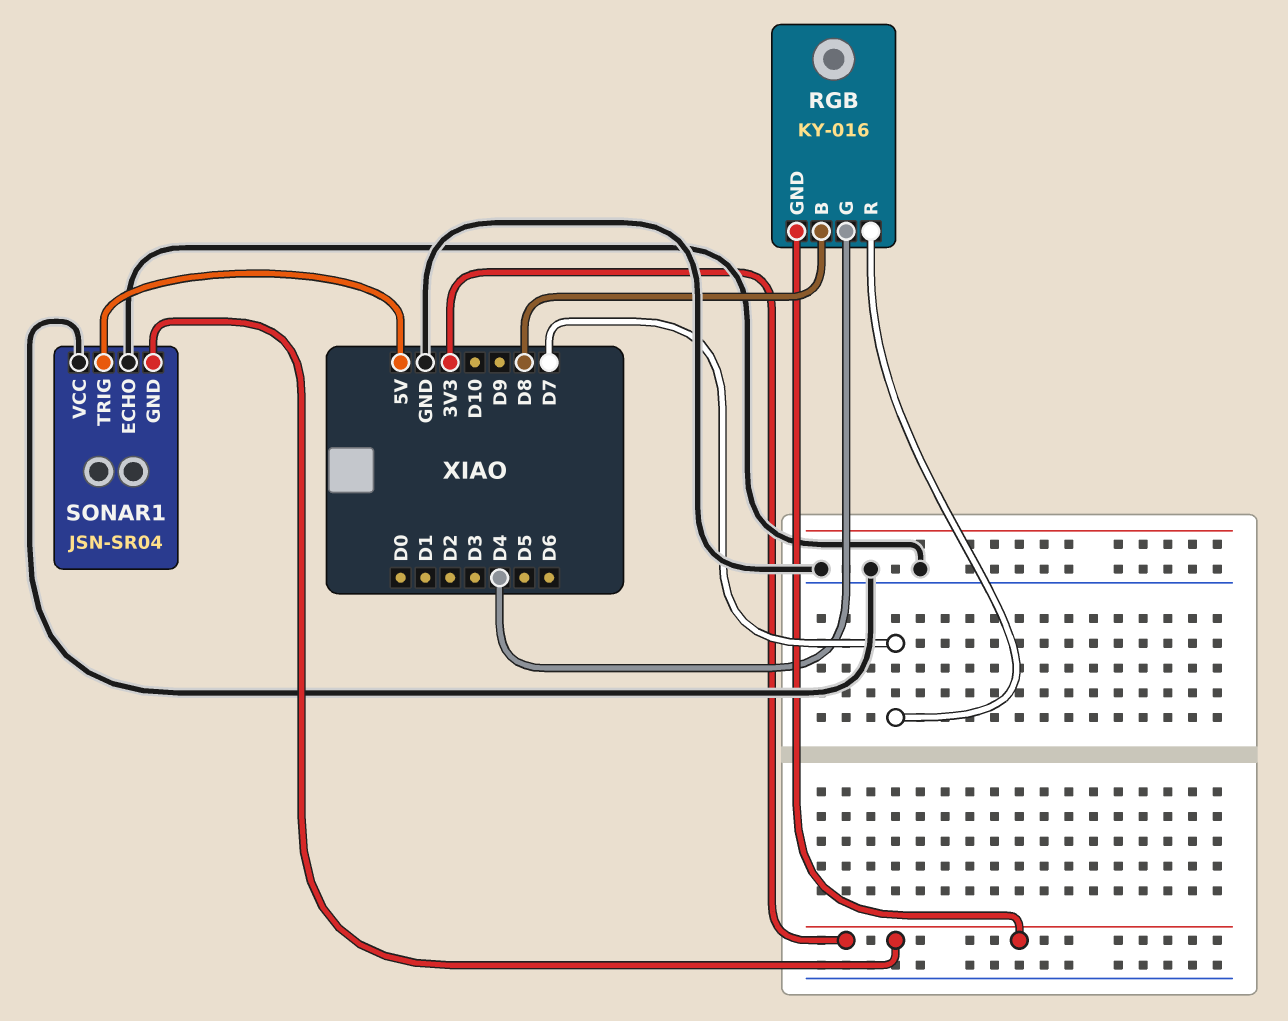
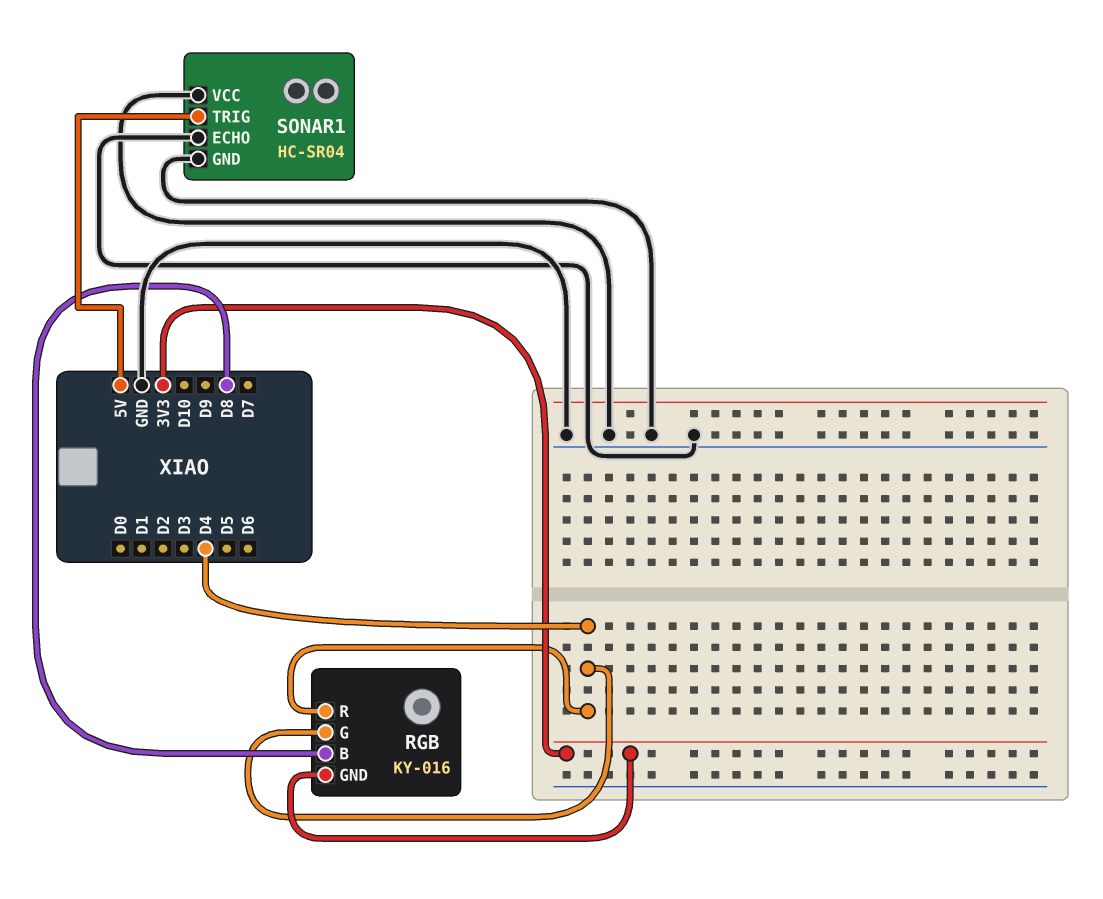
RGB pin R: D7 -> D4
SONAR1: JSN-SR04 -> HC-SR04
SONAR1 pin GND: 3V3 -> GND

